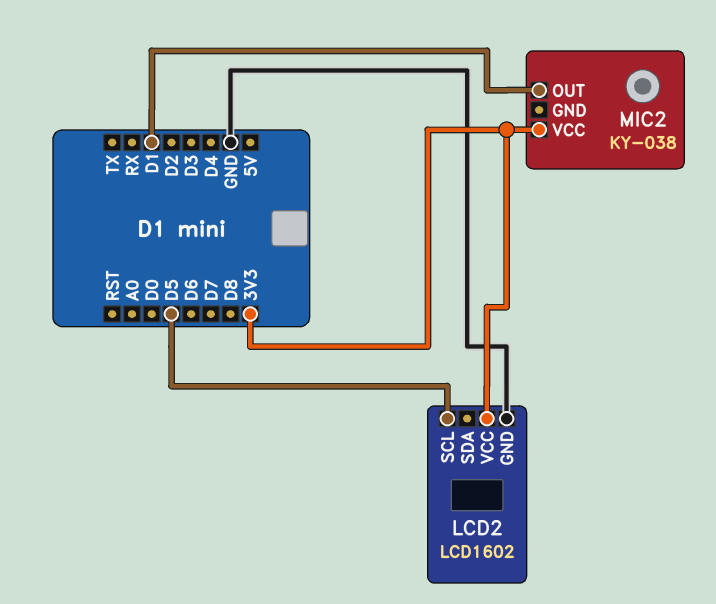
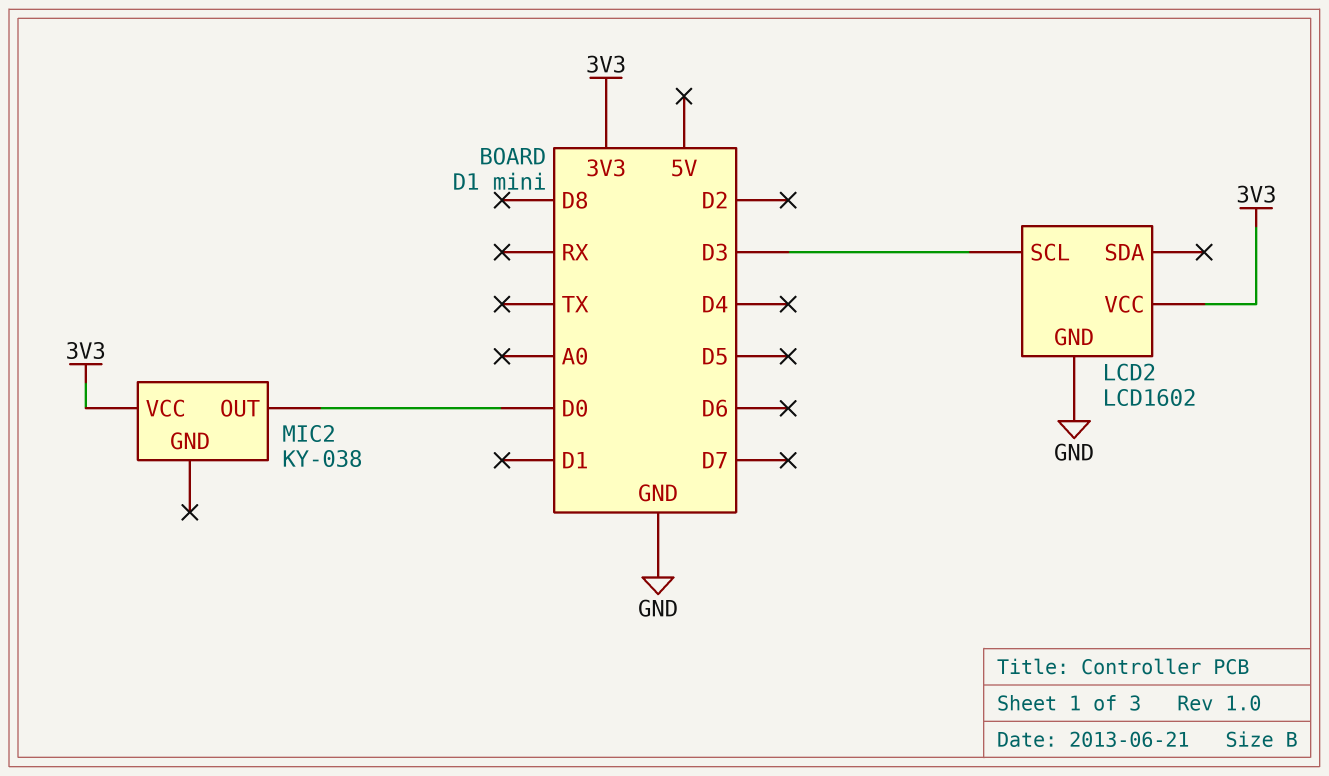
LCD2 pin SCL: D5 -> D3
MIC2 pin OUT: D1 -> D0

